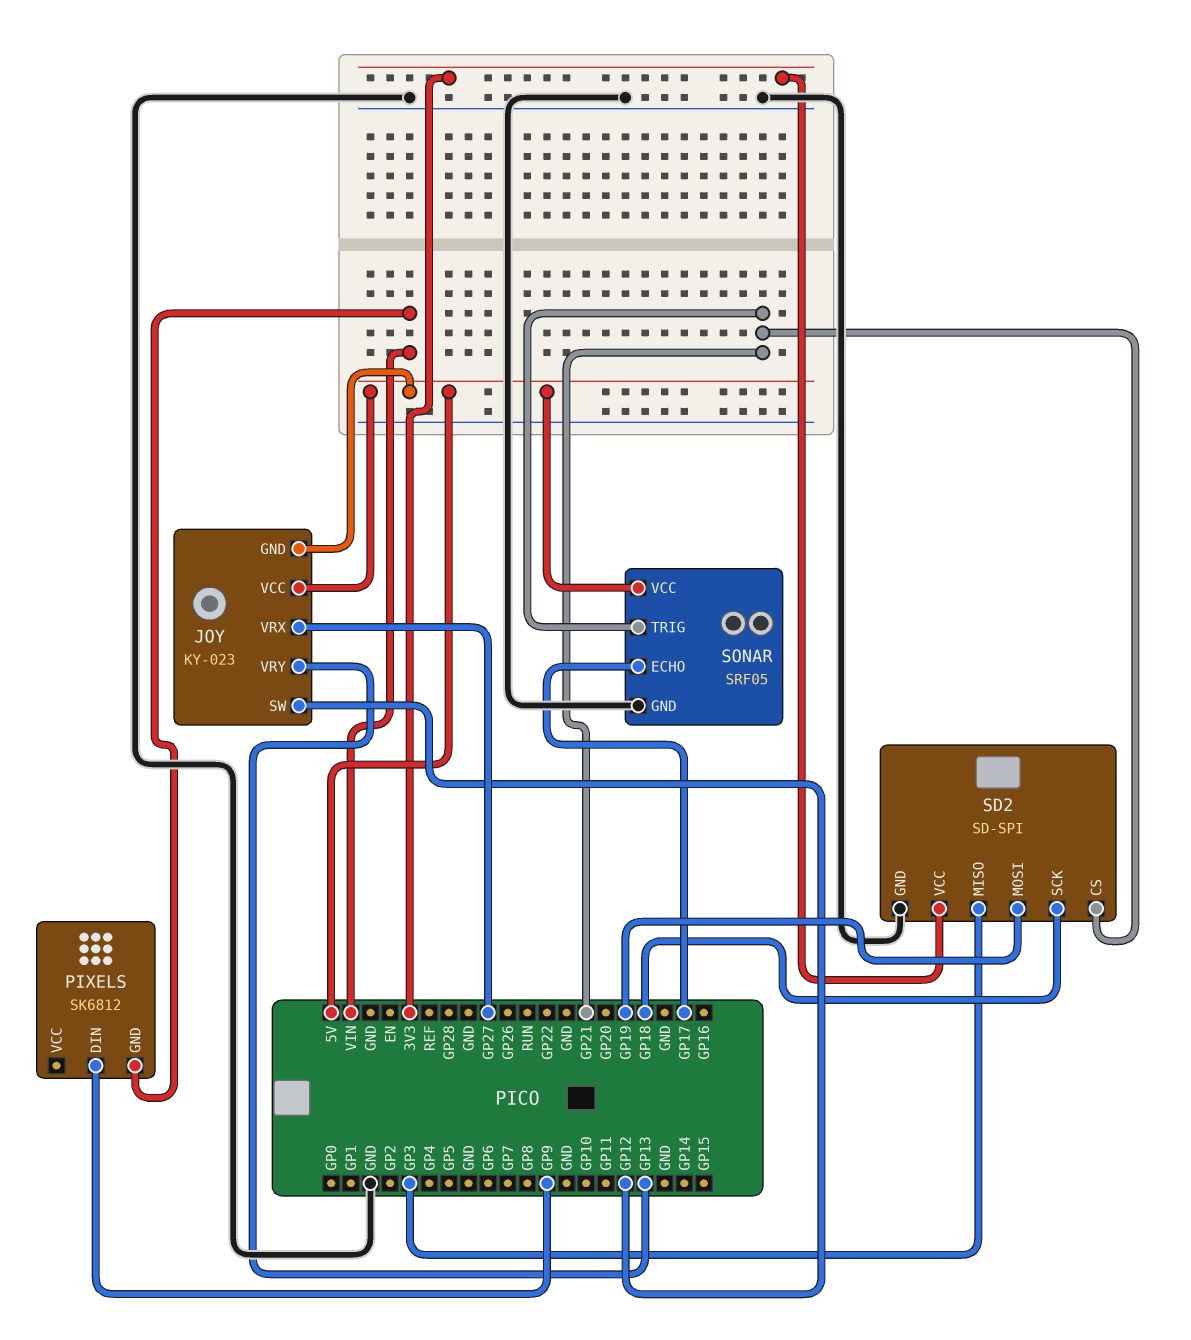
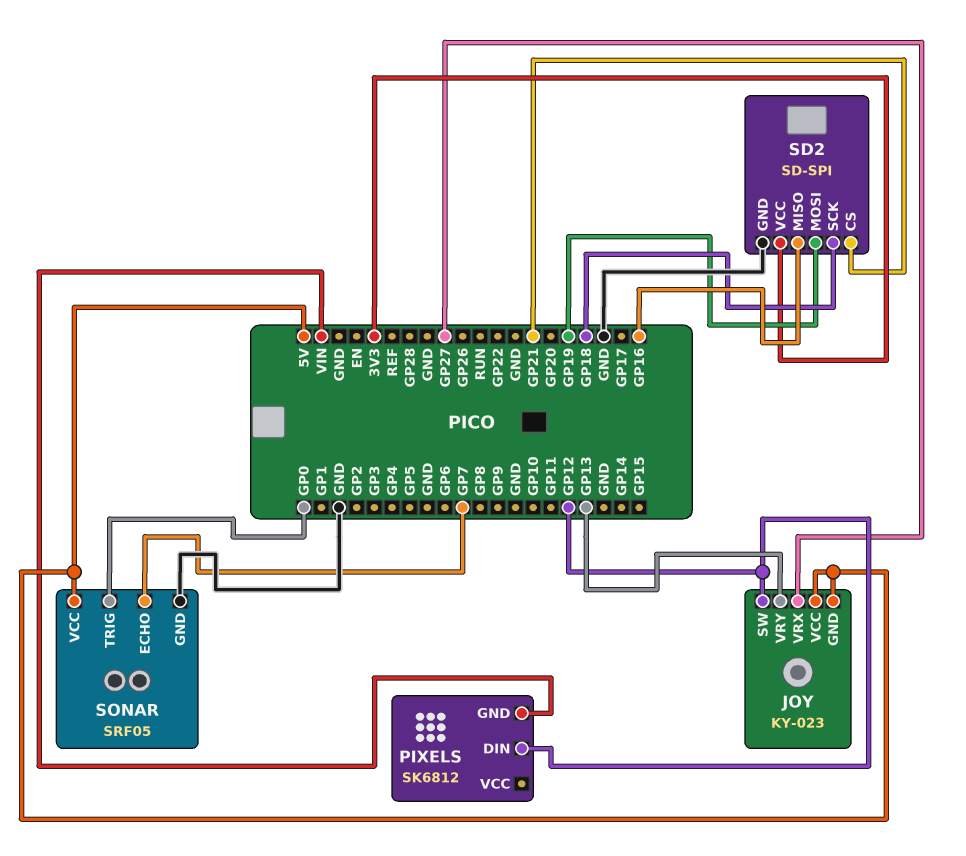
PIXELS pin DIN: GP9 -> GP12
SD2 pin MISO: GP3 -> GP16
SONAR pin ECHO: GP17 -> GP7
SONAR pin TRIG: GP21 -> GP0

